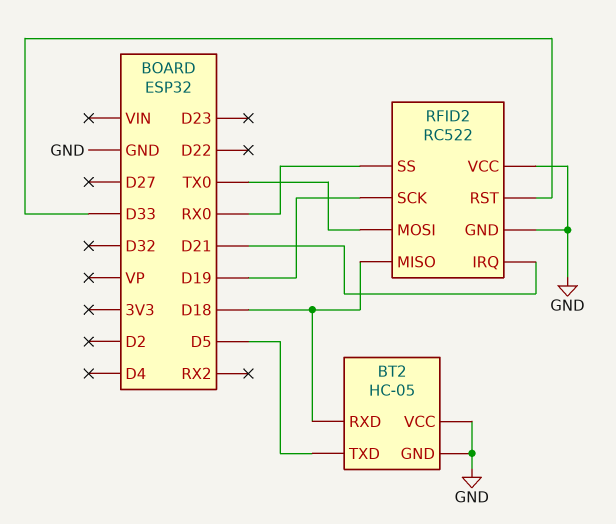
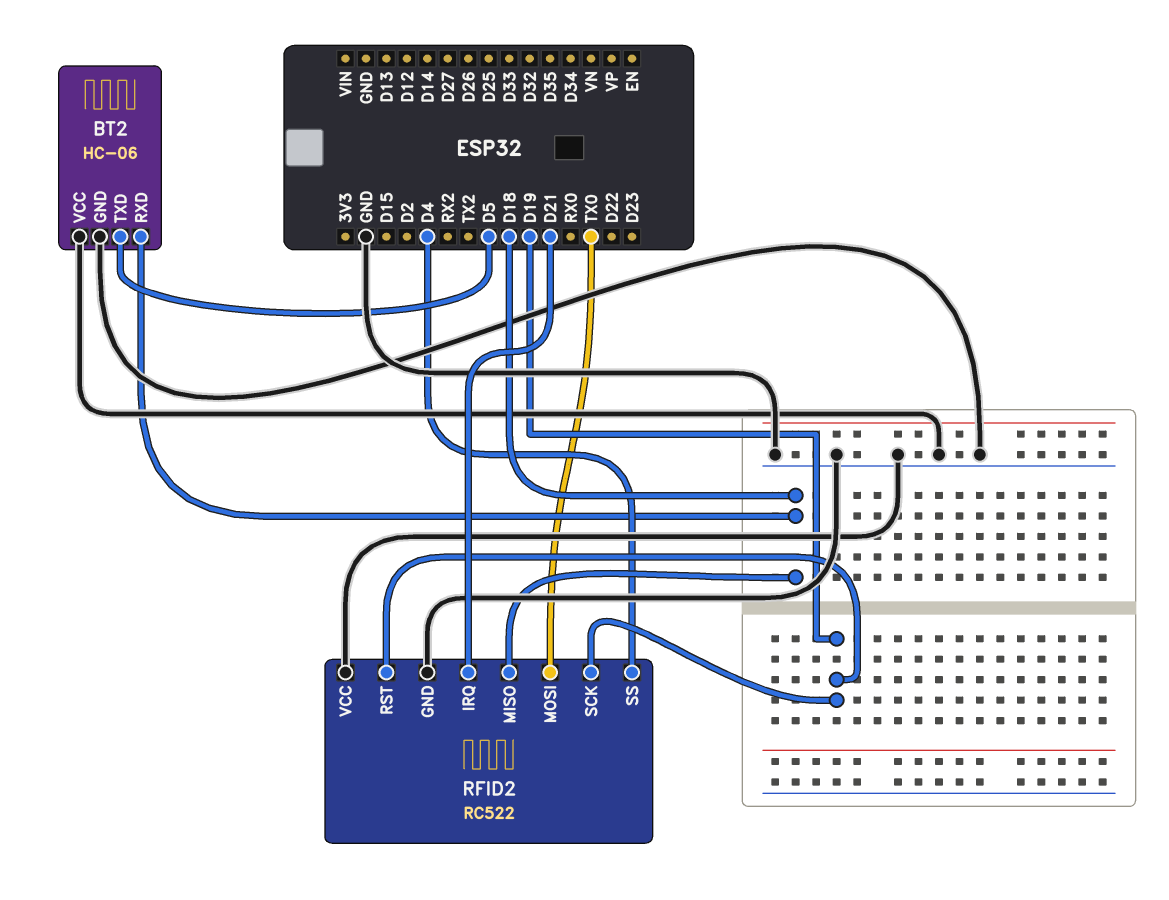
BT2: HC-05 -> HC-06
RFID2 pin RST: D33 -> D19
RFID2 pin SS: RX0 -> D4

